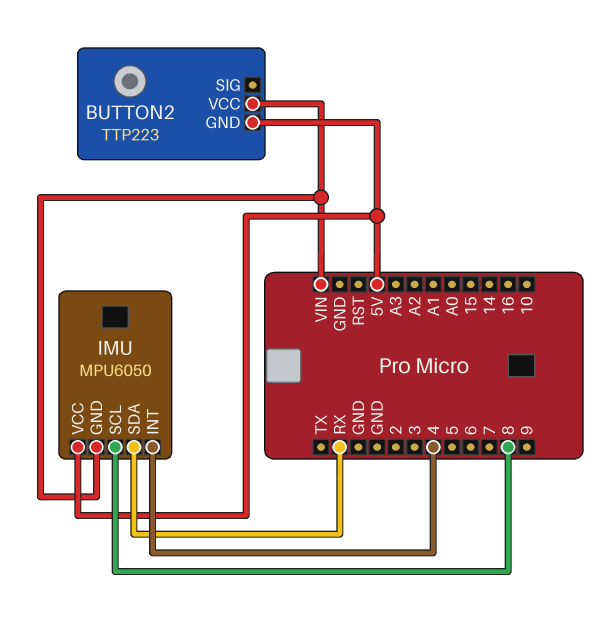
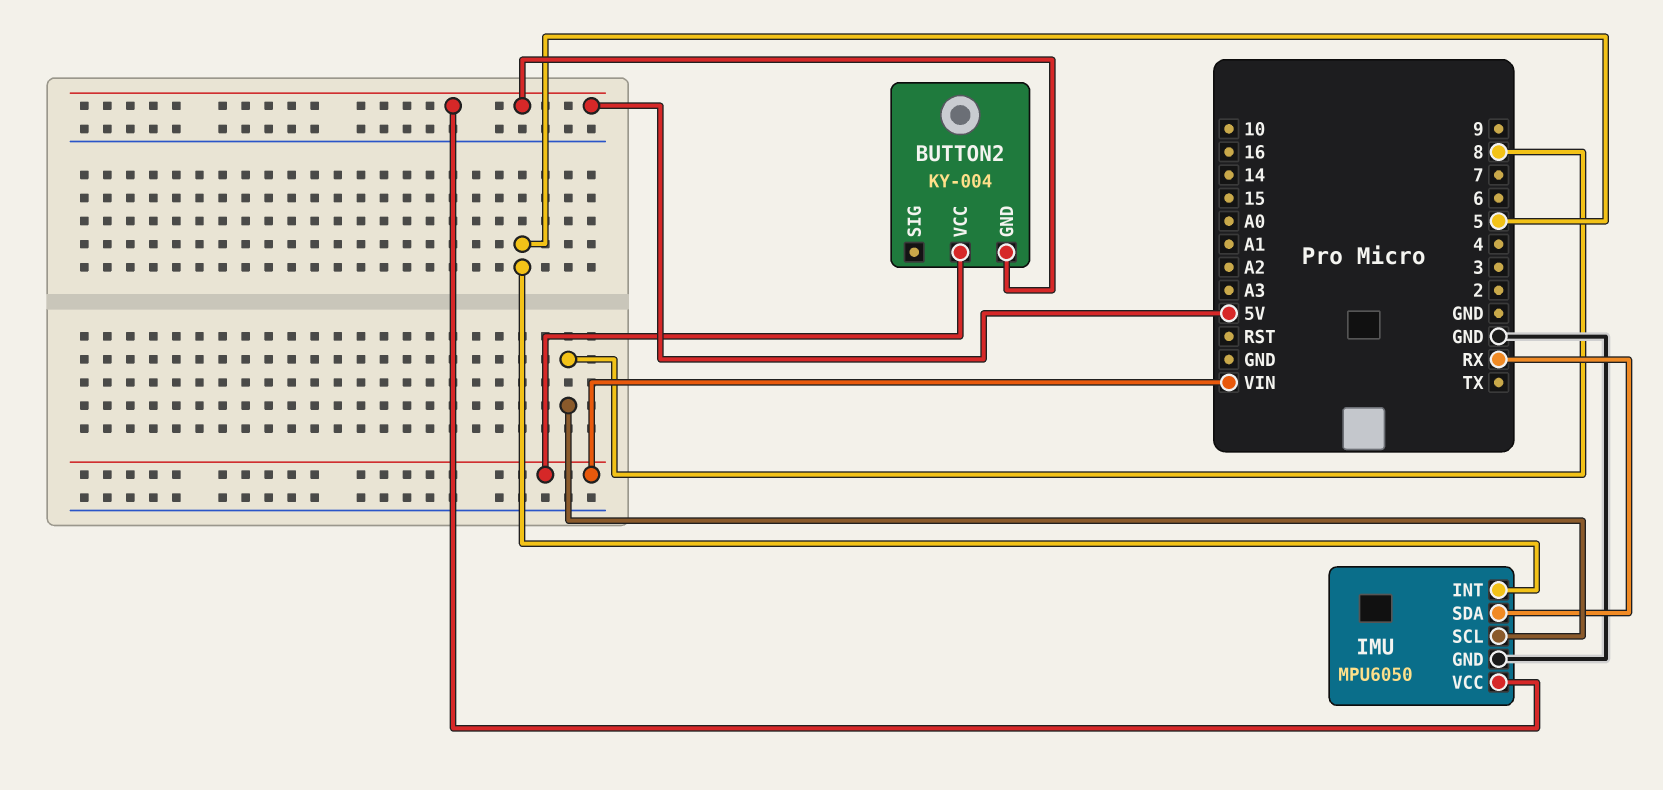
BUTTON2: TTP223 -> KY-004
IMU pin GND: VIN -> GND
IMU pin INT: 4 -> 5

